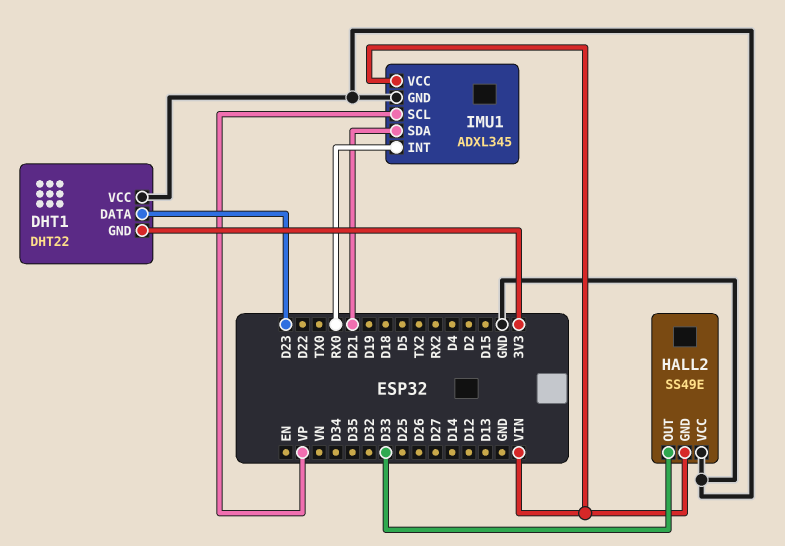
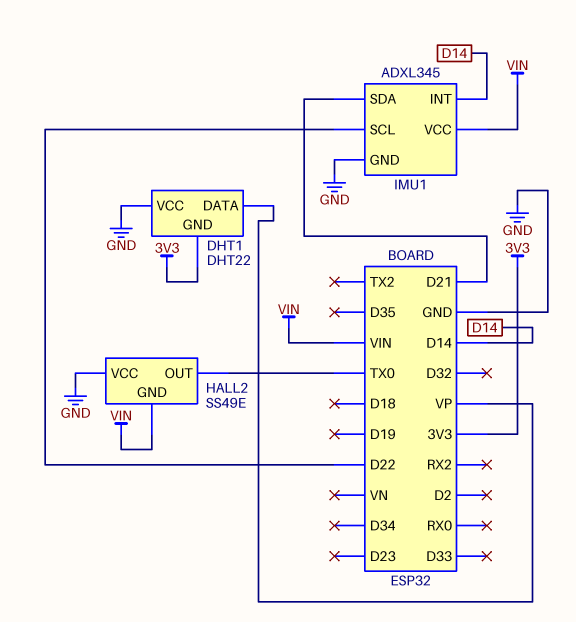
DHT1 pin DATA: D23 -> VP
HALL2 pin OUT: D33 -> TX0
IMU1 pin INT: RX0 -> D14
IMU1 pin SCL: VP -> D22

